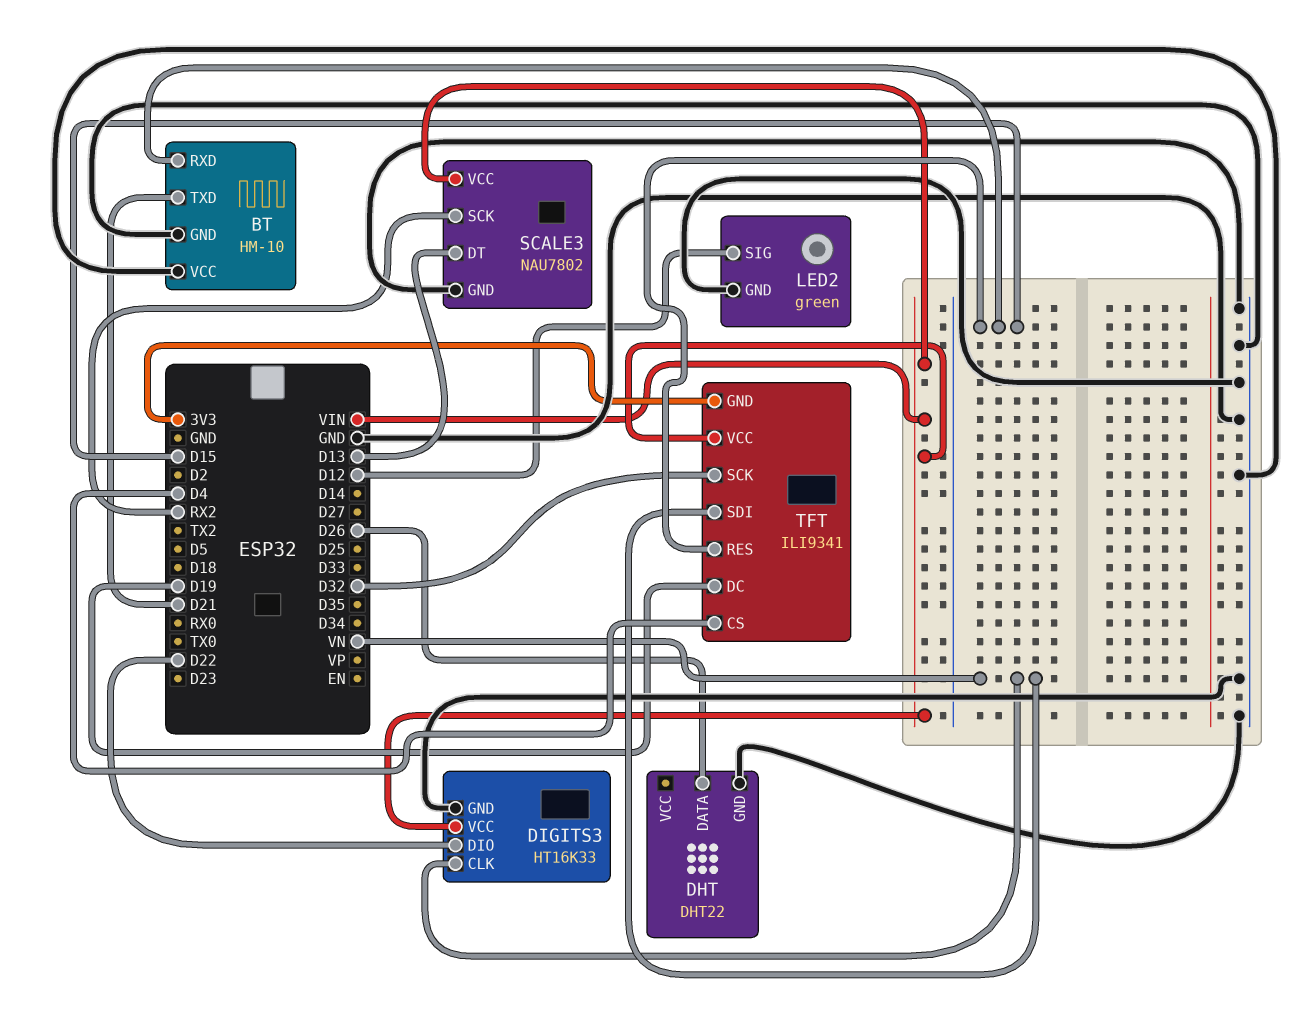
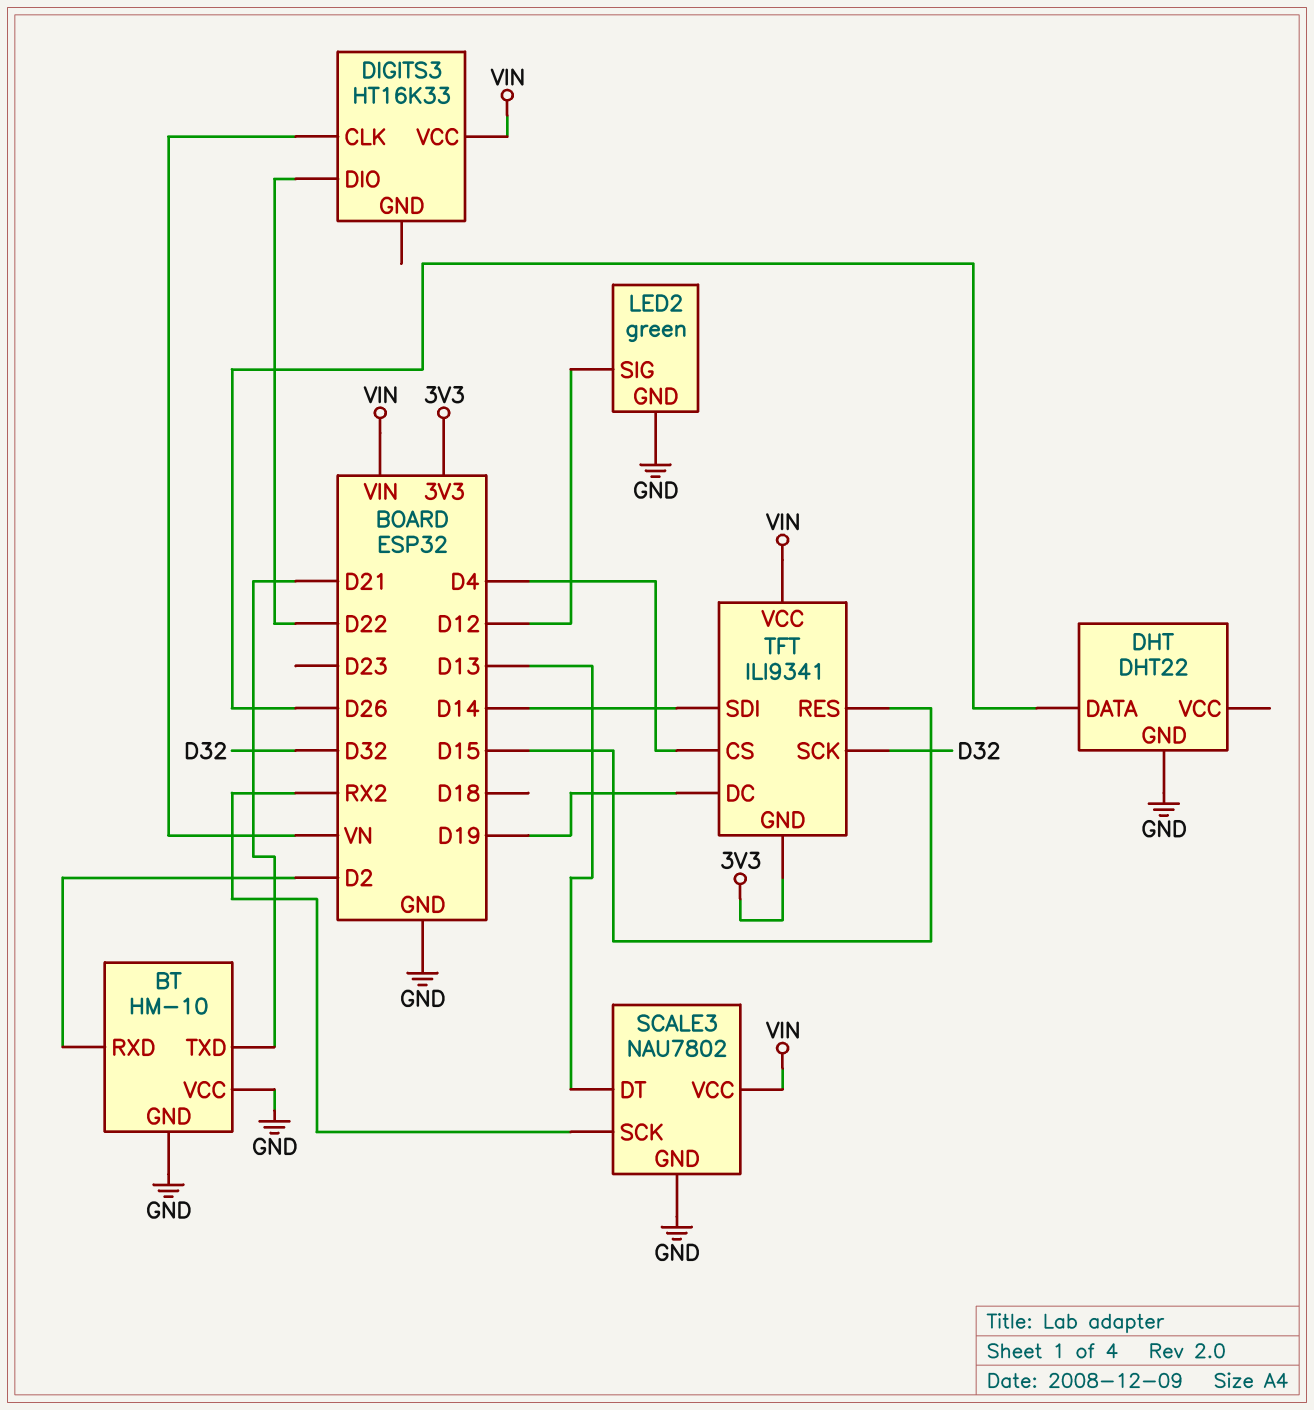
BT pin RXD: D15 -> D2
DIGITS3 pin GND: GND -> none
TFT pin SDI: VN -> D14

